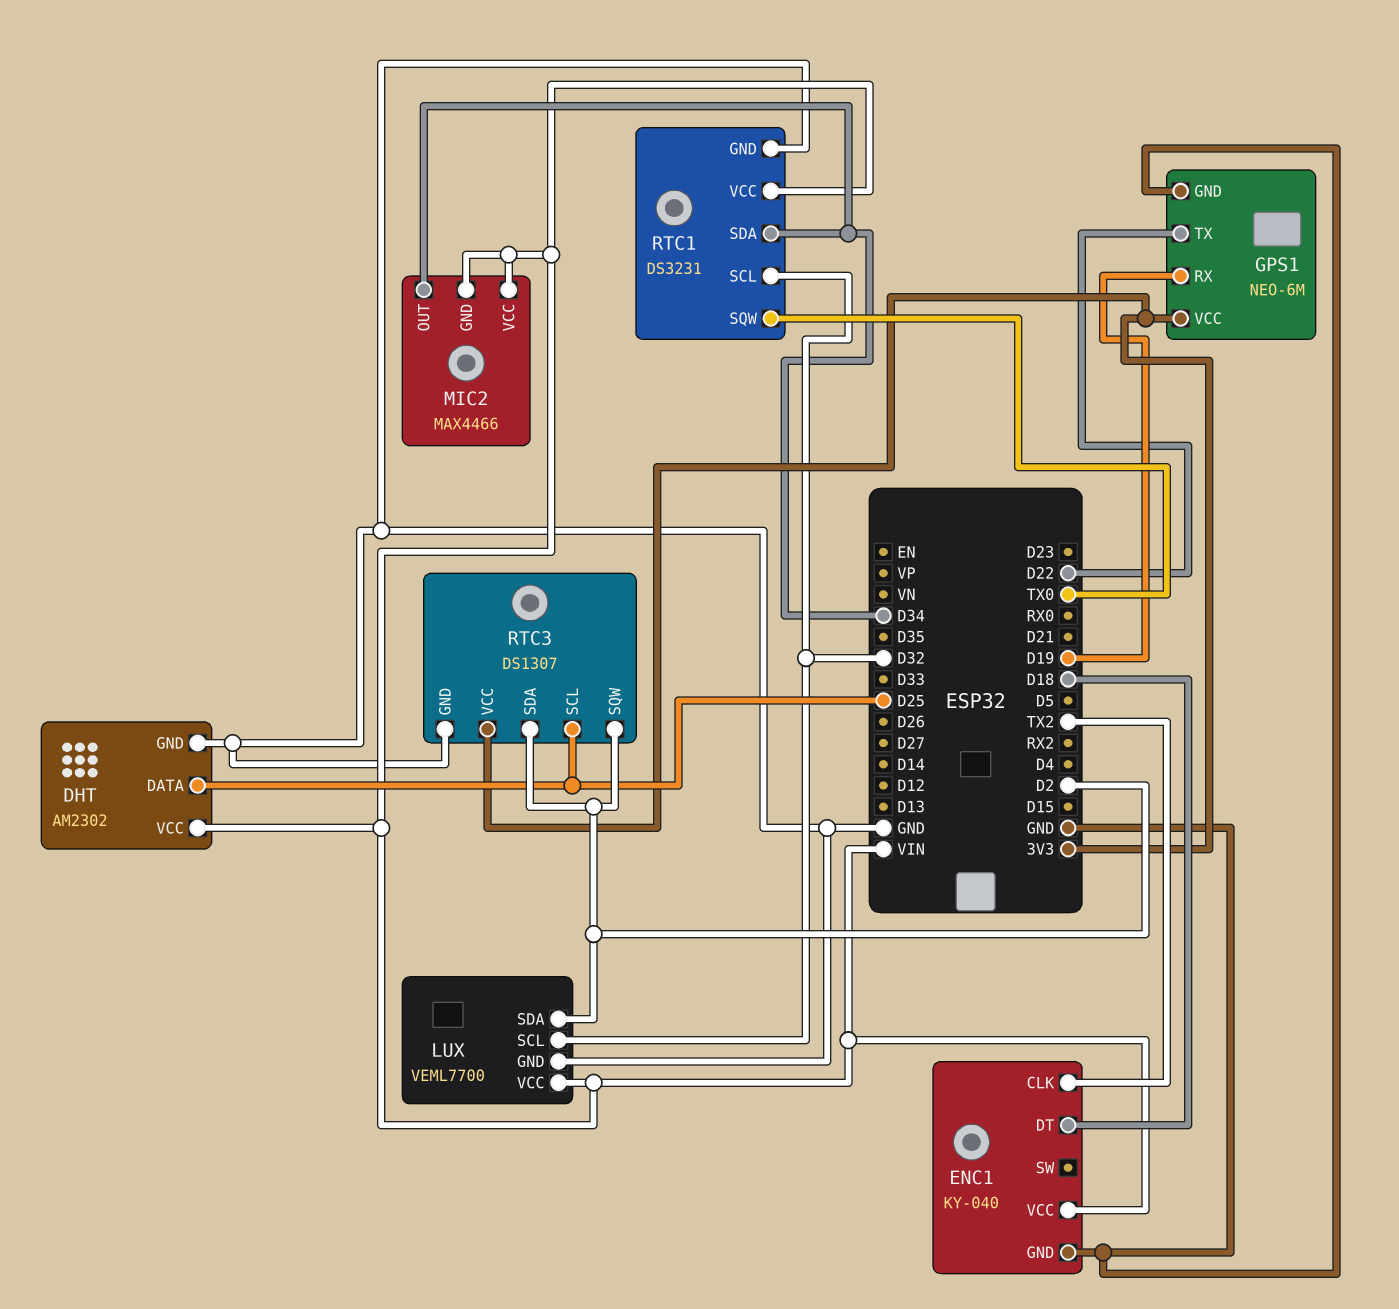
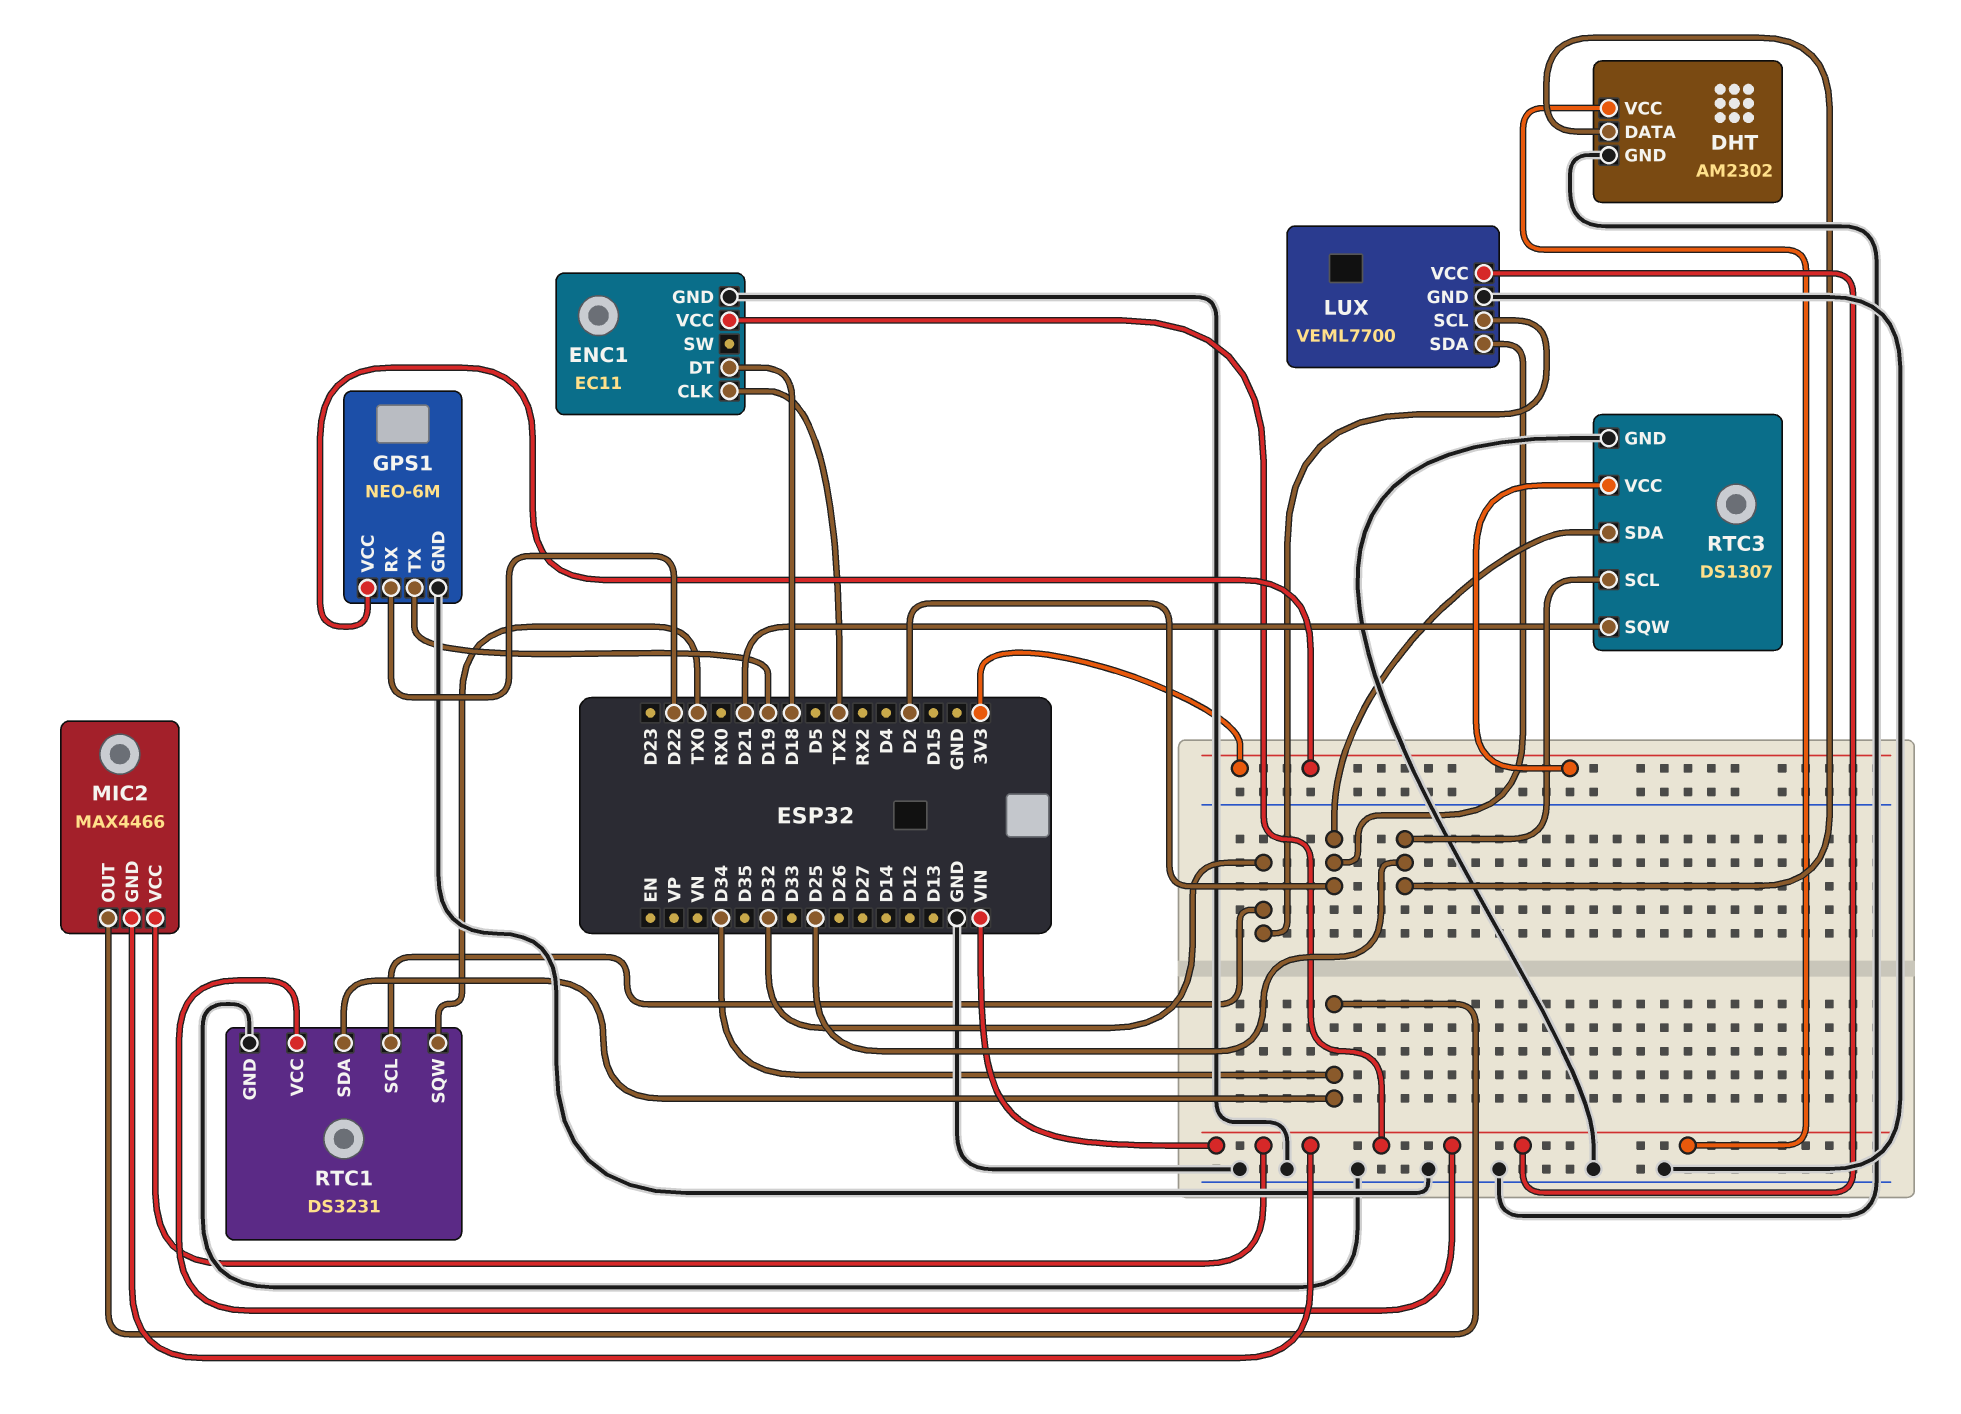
ENC1: KY-040 -> EC11
GPS1 pin RX: D19 -> D22
GPS1 pin TX: D22 -> D19
RTC3 pin SQW: D2 -> D21

